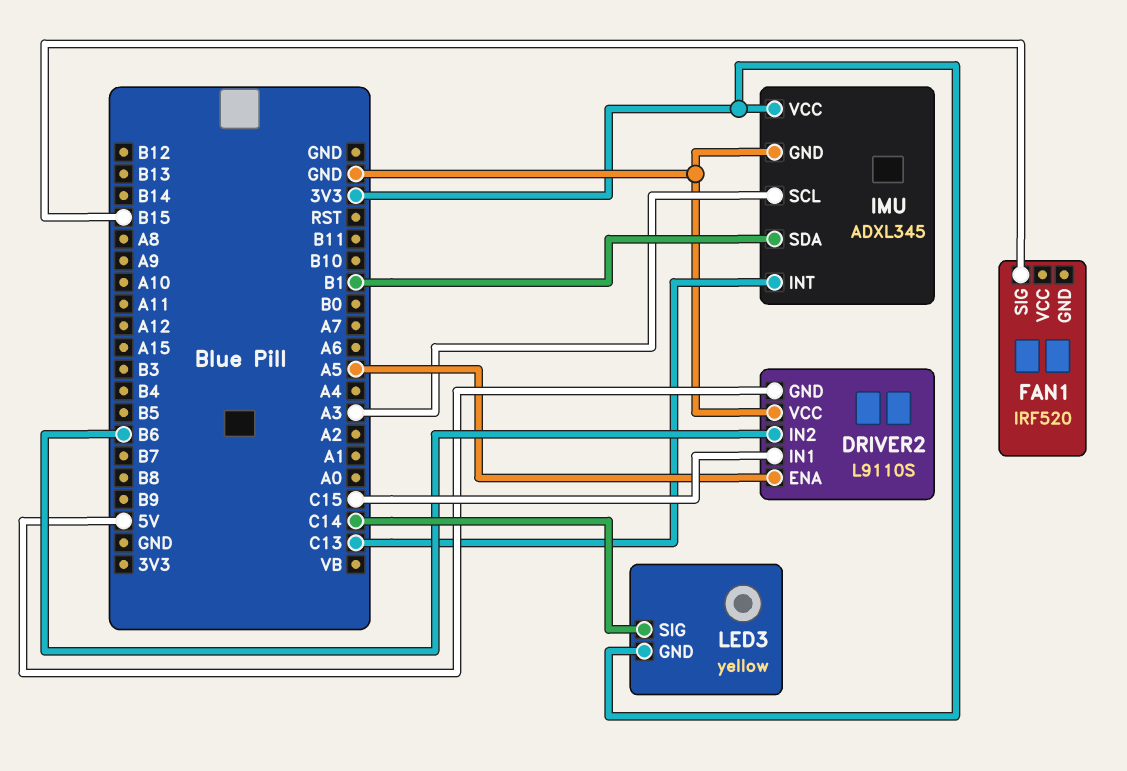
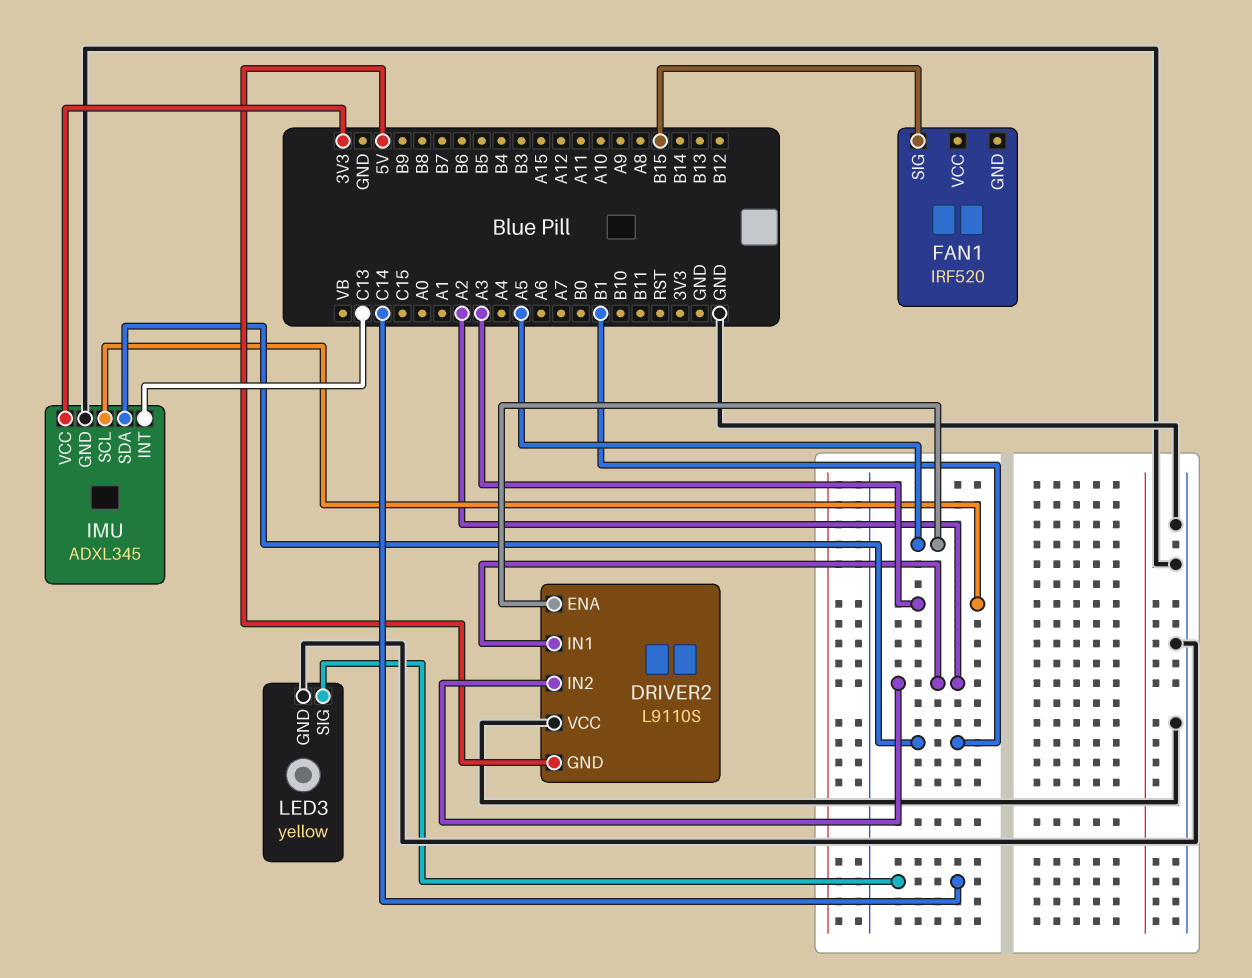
DRIVER2 pin IN1: C15 -> A2
DRIVER2 pin IN2: B6 -> A2
LED3 pin GND: 3V3 -> GND

